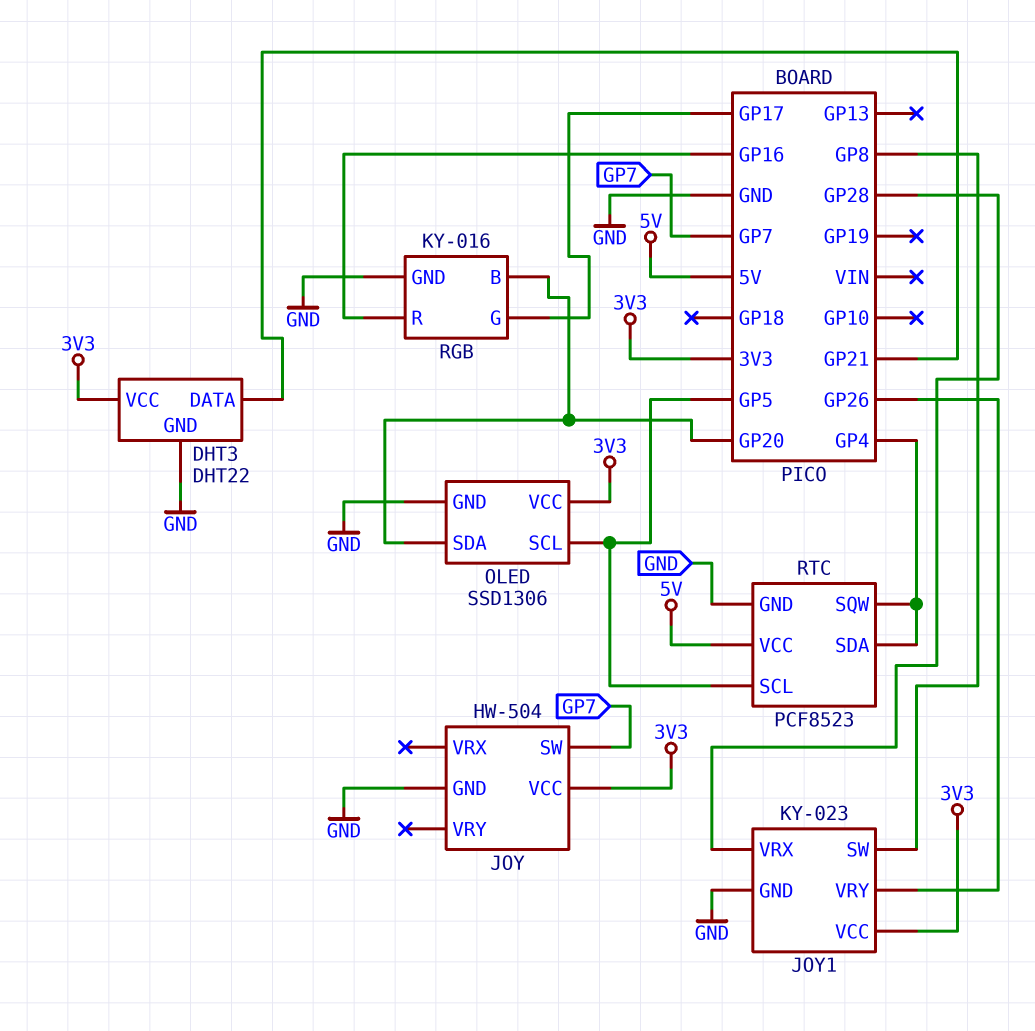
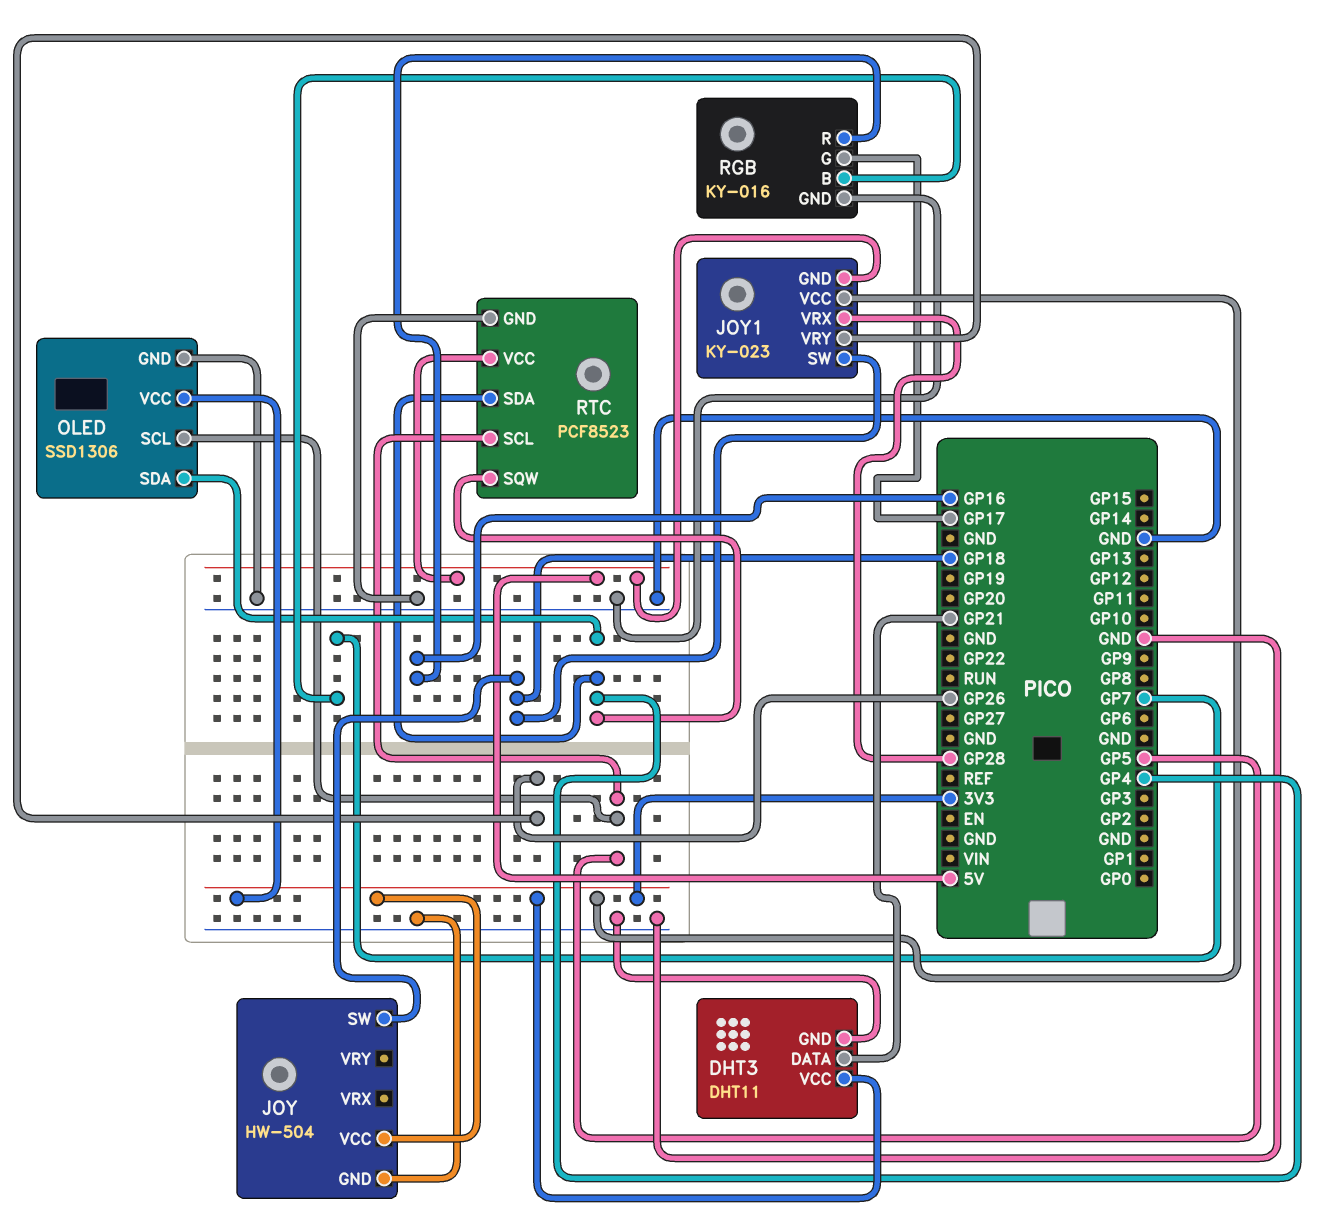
DHT3: DHT22 -> DHT11
JOY pin SW: GP7 -> GP18
JOY1 pin GND: GND -> 5V
JOY1 pin SW: GP8 -> GP18
OLED pin SDA: GP20 -> GP4
RGB pin B: GP20 -> GP7

